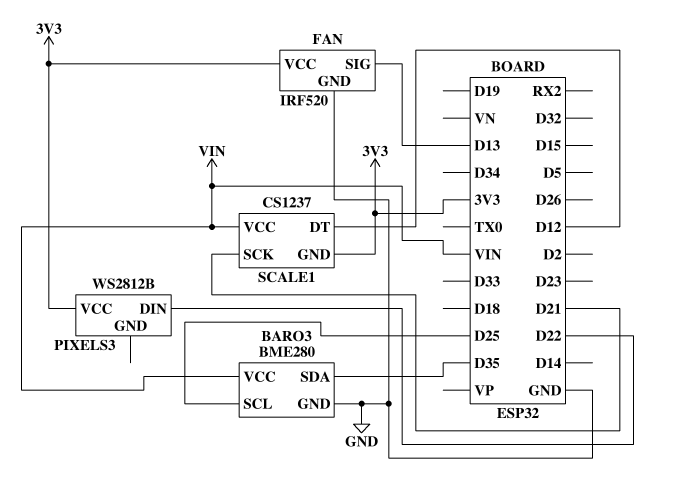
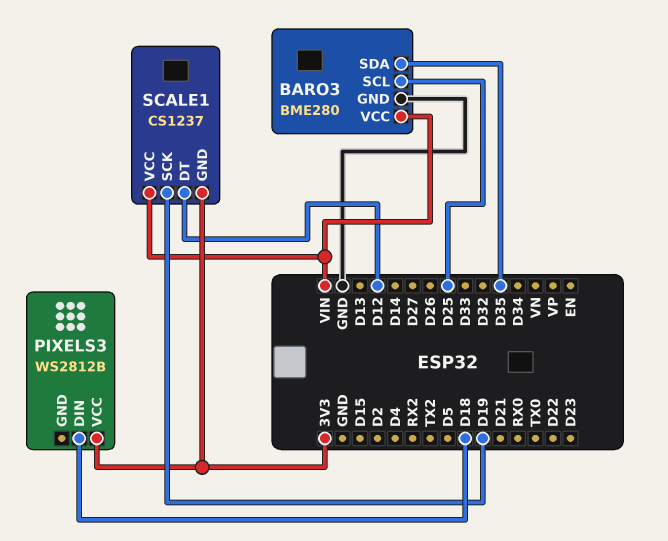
FAN: IRF520 -> none
FAN pin GND: GND -> none
FAN pin SIG: D13 -> none
FAN pin VCC: 3V3 -> none
PIXELS3 pin DIN: D22 -> D18
SCALE1 pin SCK: D21 -> D19

